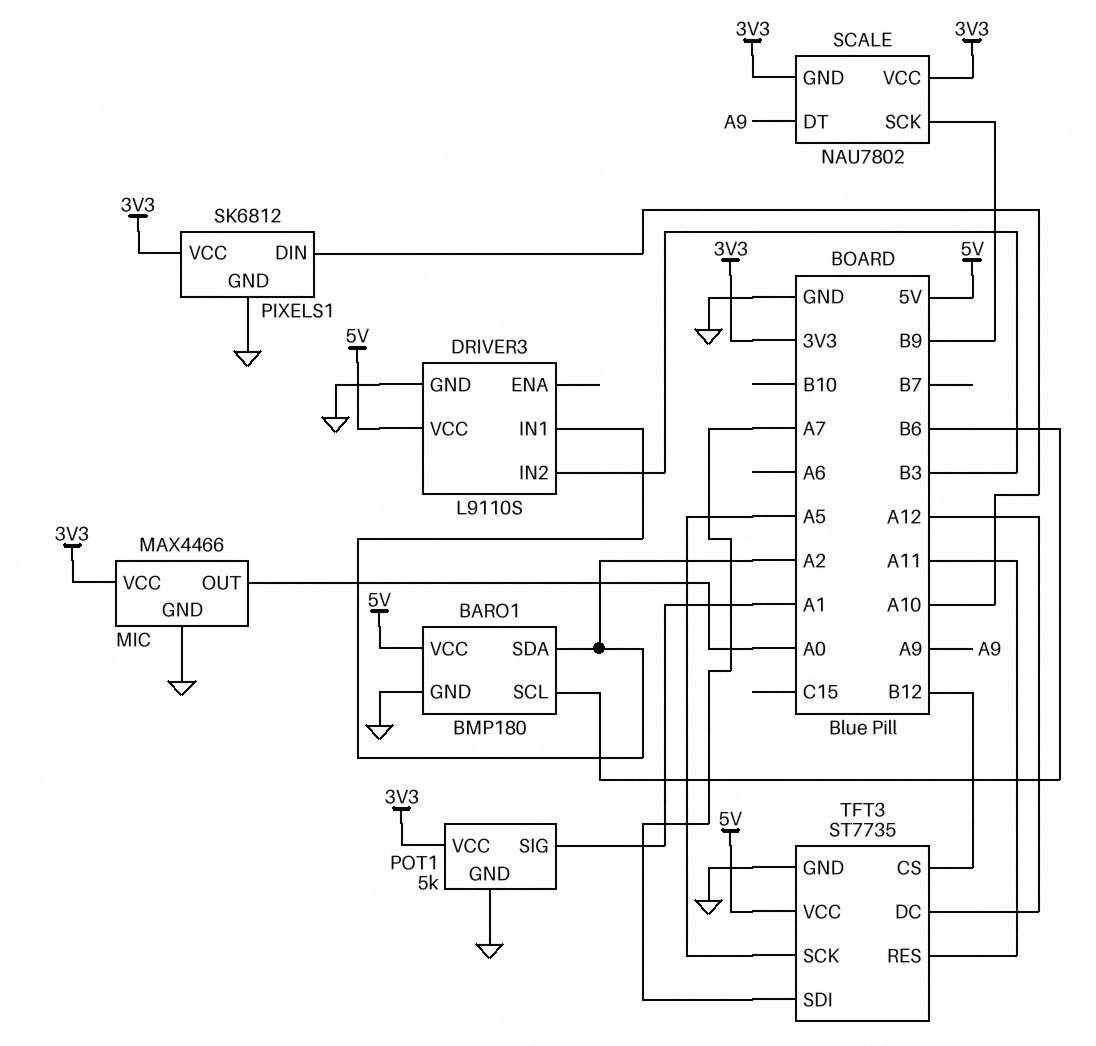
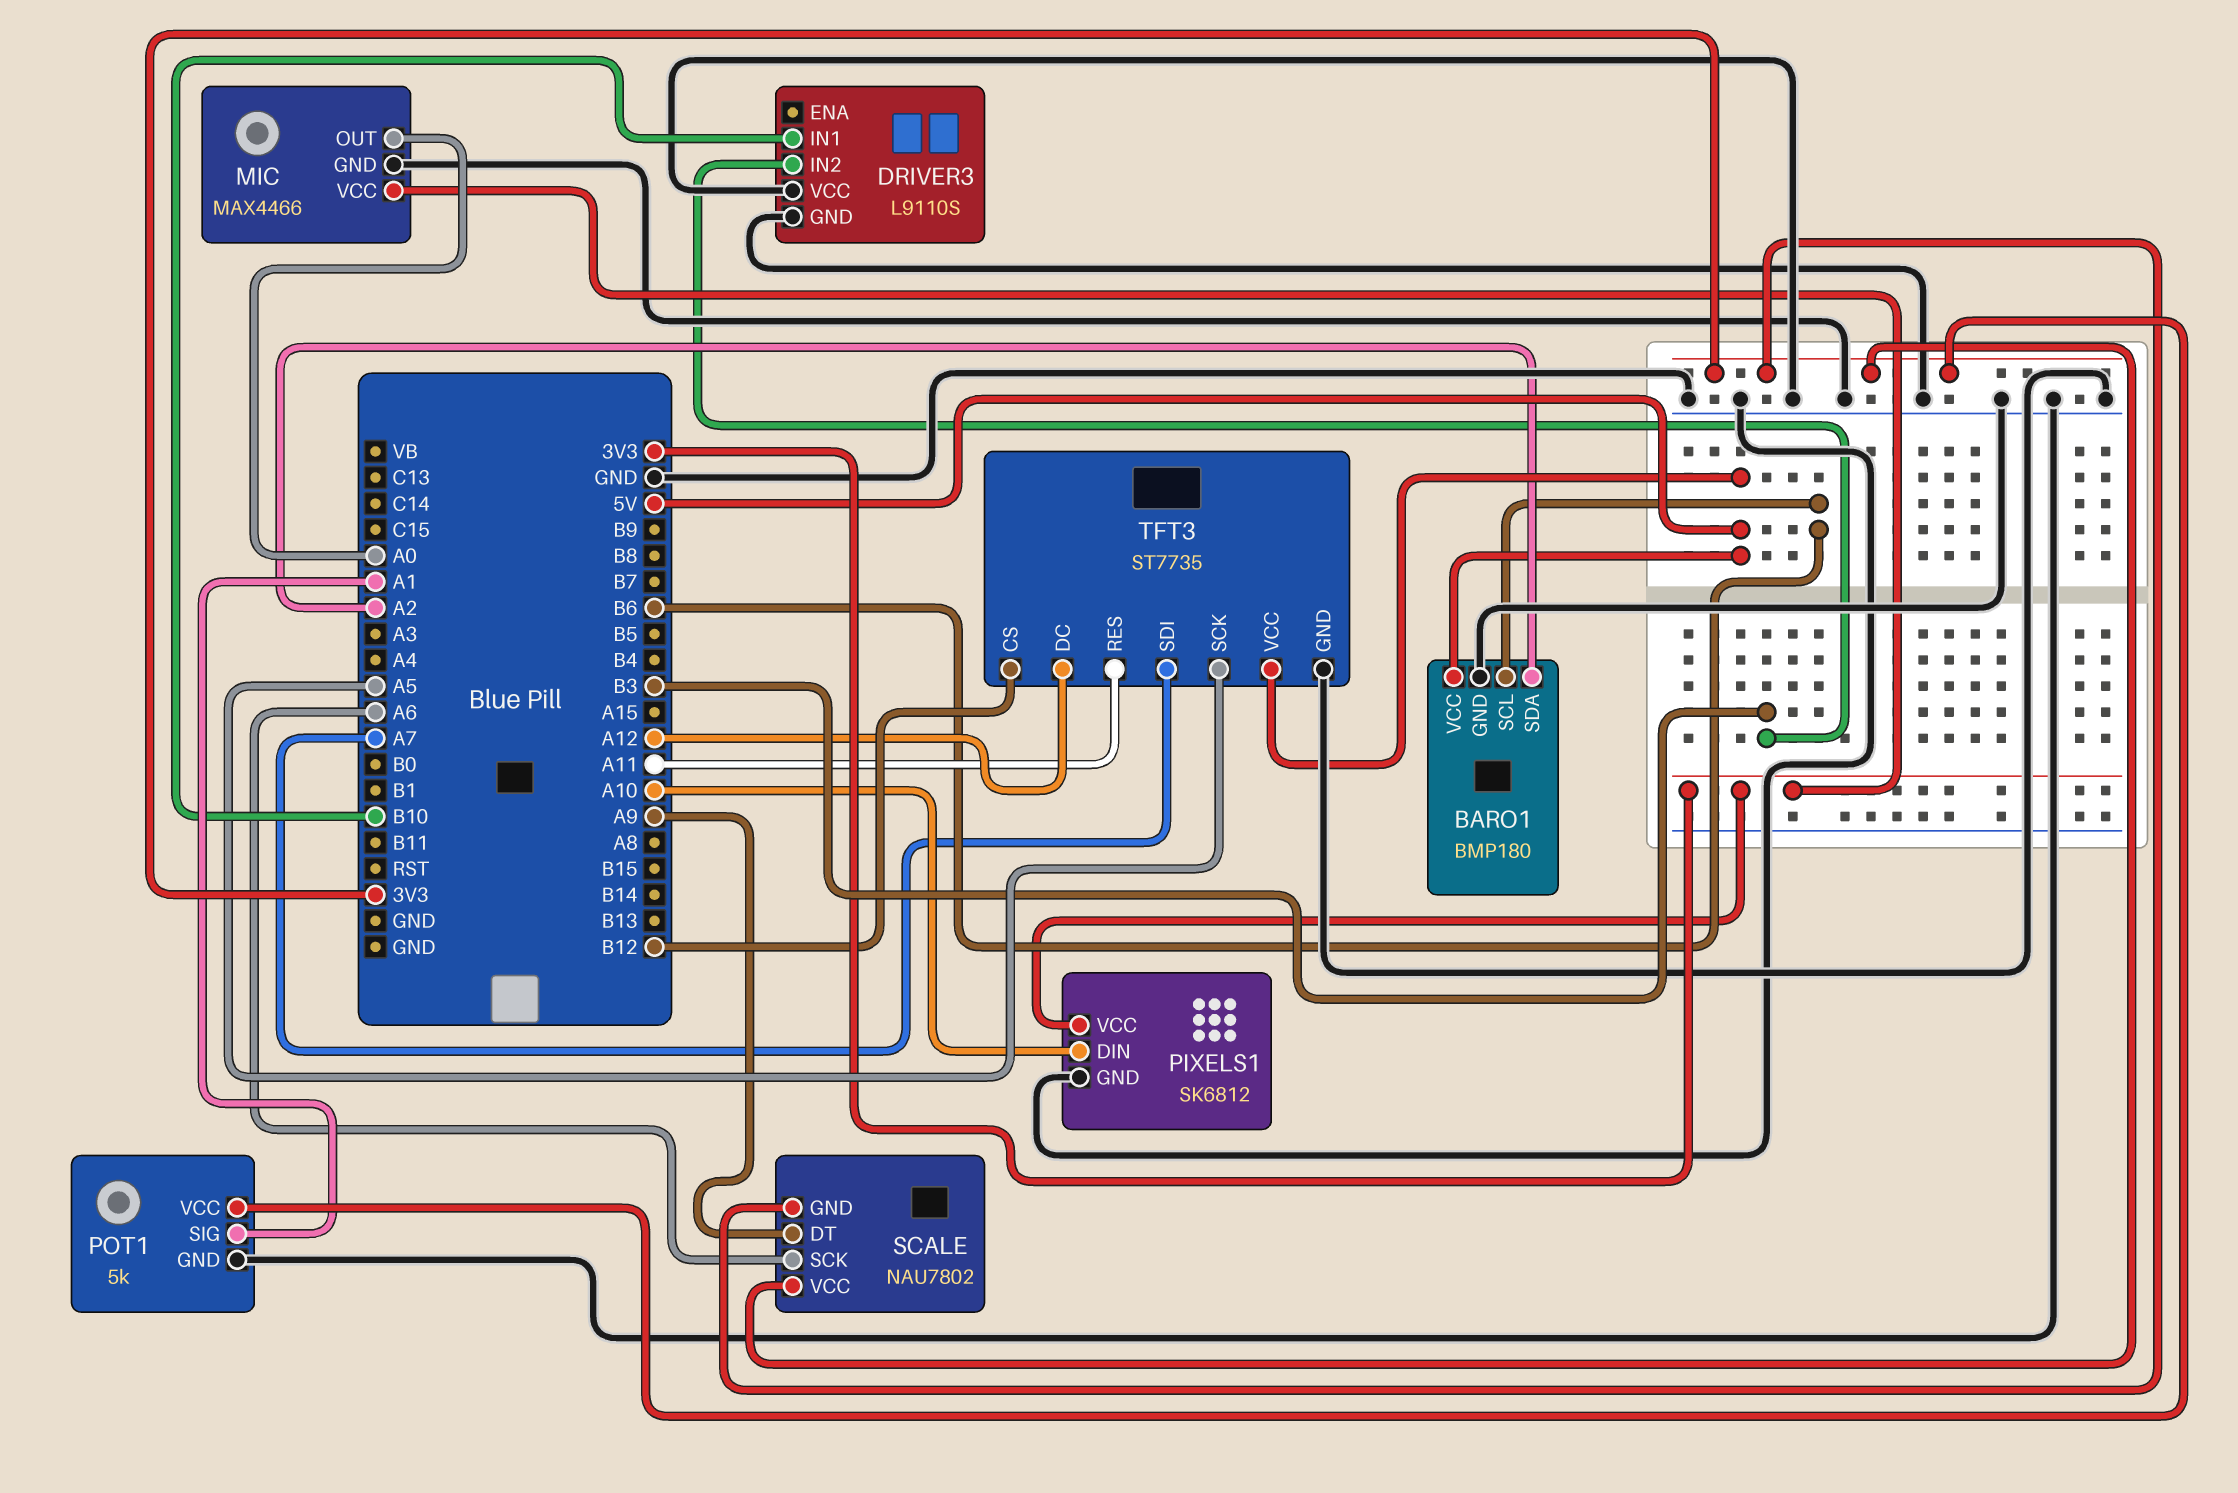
DRIVER3 pin IN1: A2 -> B10
DRIVER3 pin VCC: 5V -> GND
SCALE pin SCK: B9 -> A6

